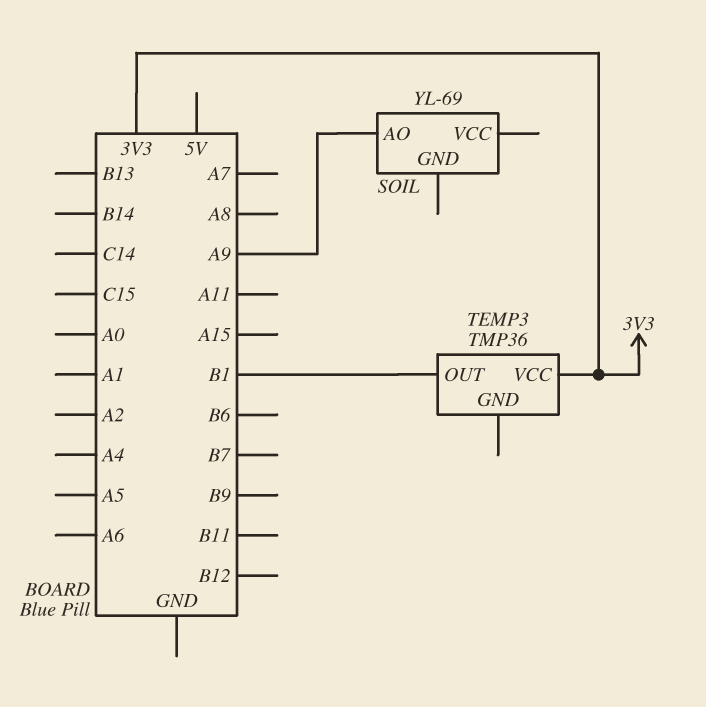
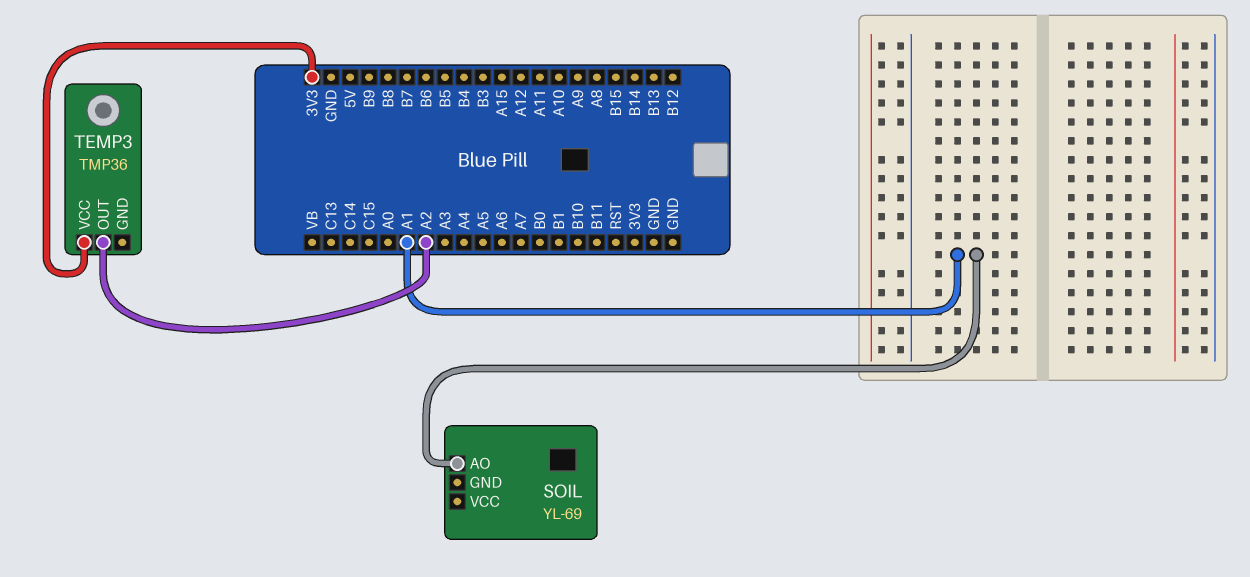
SOIL pin AO: A9 -> A1
TEMP3 pin OUT: B1 -> A2

